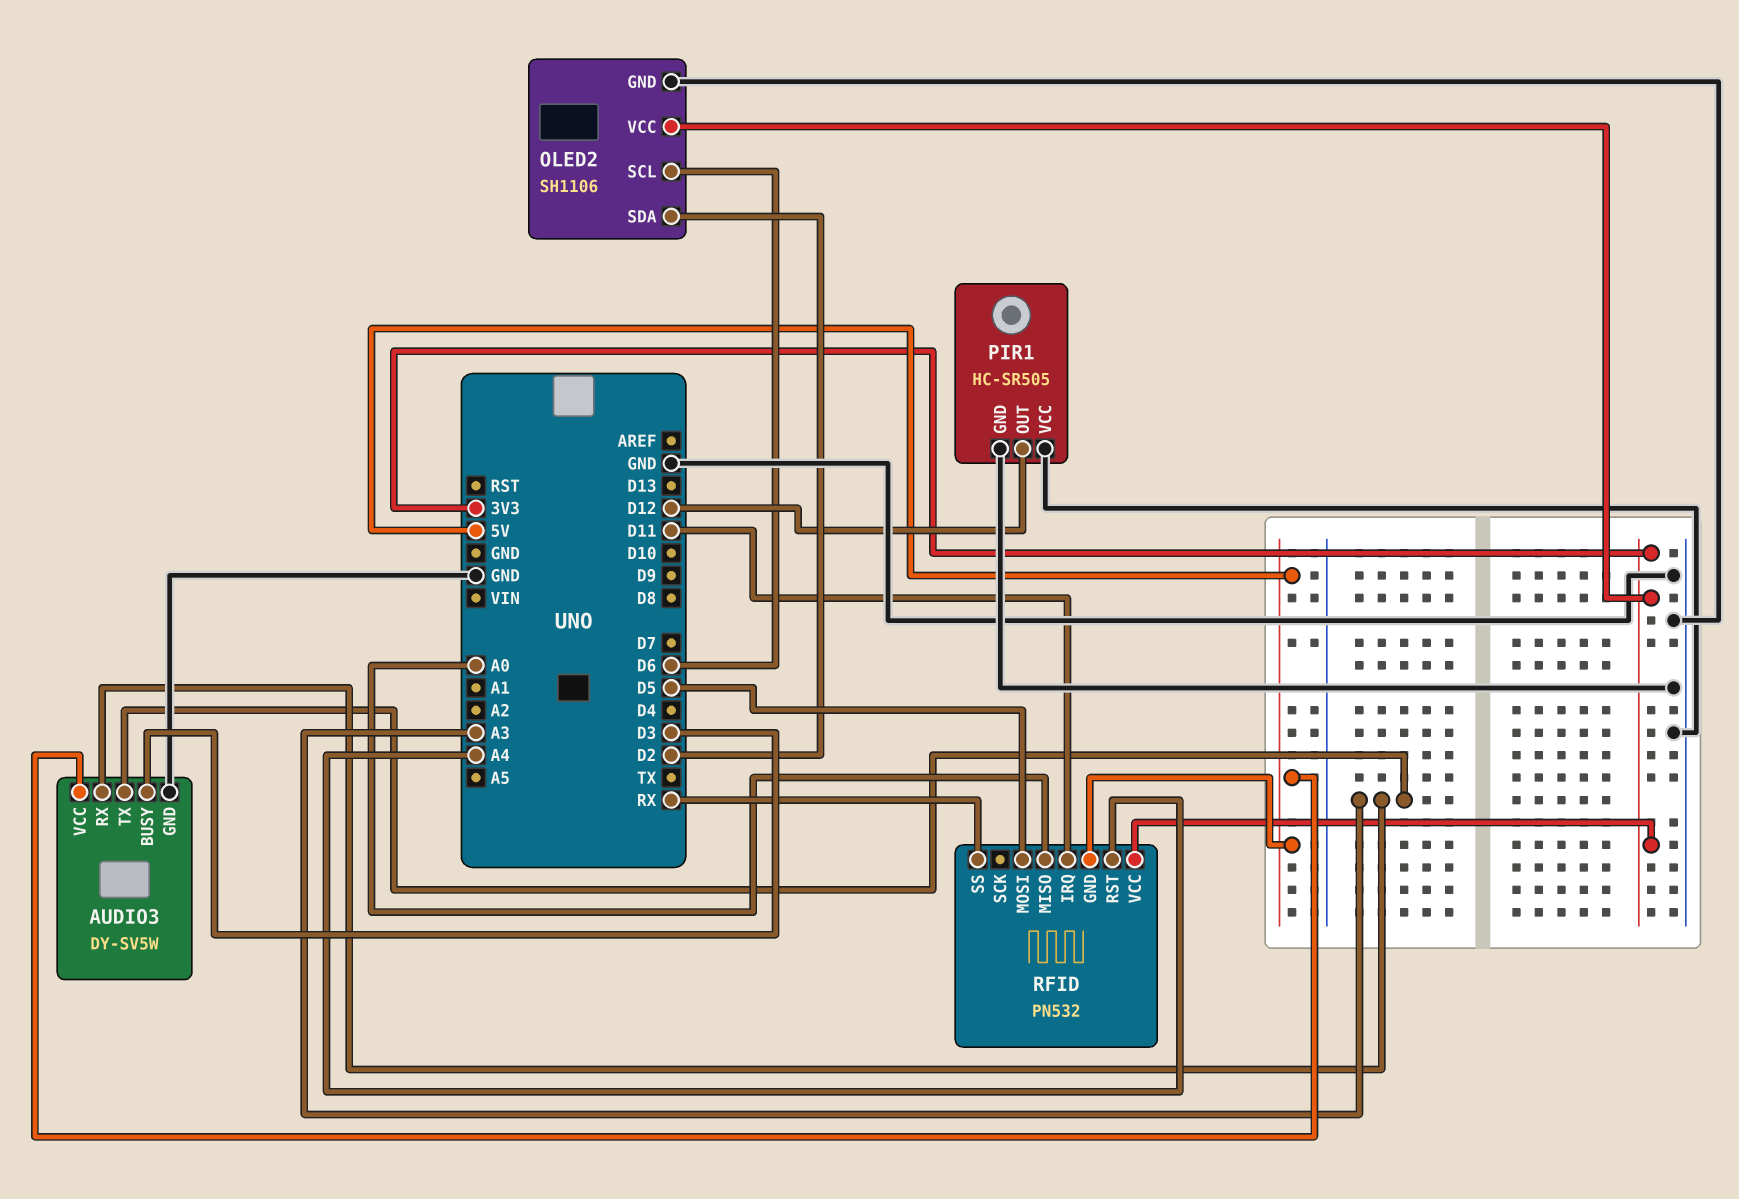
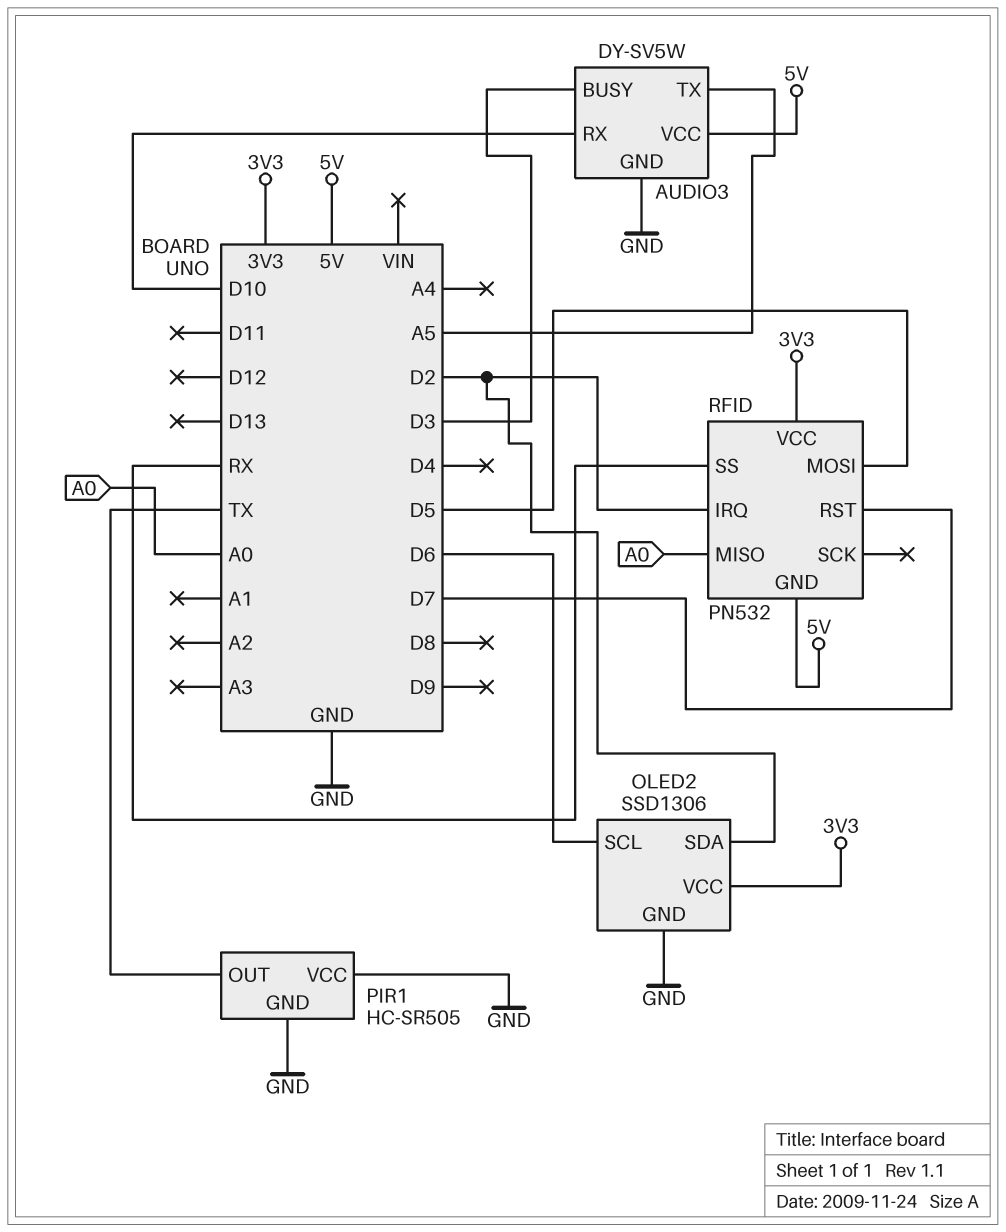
AUDIO3 pin RX: A3 -> D10
AUDIO3 pin TX: A3 -> A5
OLED2: SH1106 -> SSD1306
PIR1 pin OUT: D12 -> TX
RFID pin IRQ: D11 -> D2
RFID pin RST: A4 -> D7

